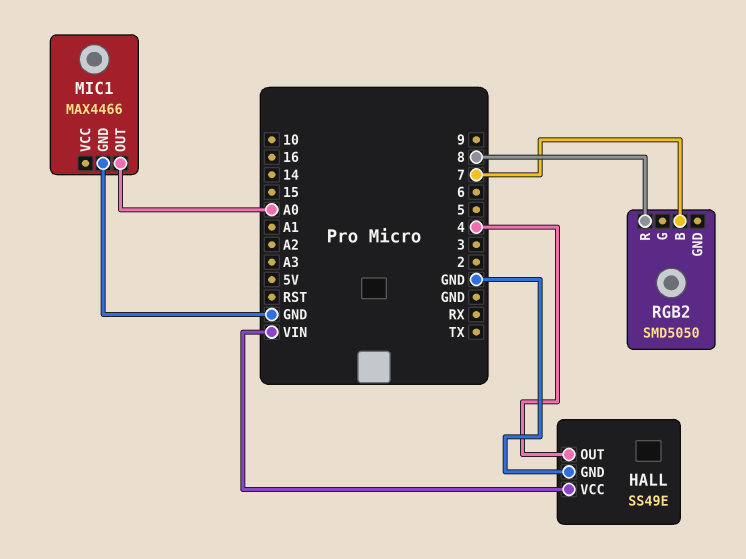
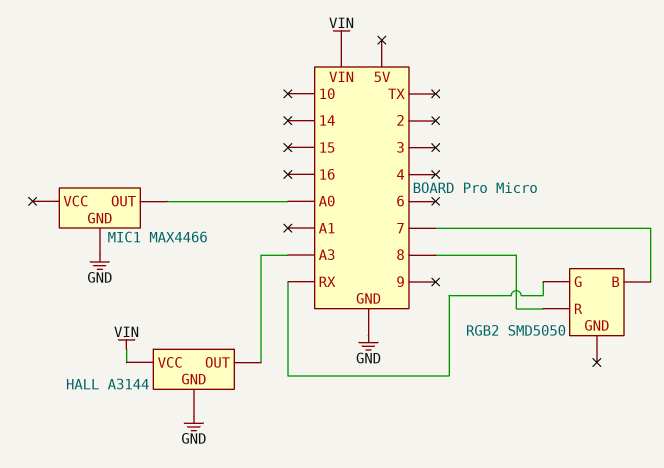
HALL: SS49E -> A3144
HALL pin OUT: 4 -> A3
RGB2 pin G: none -> RX

